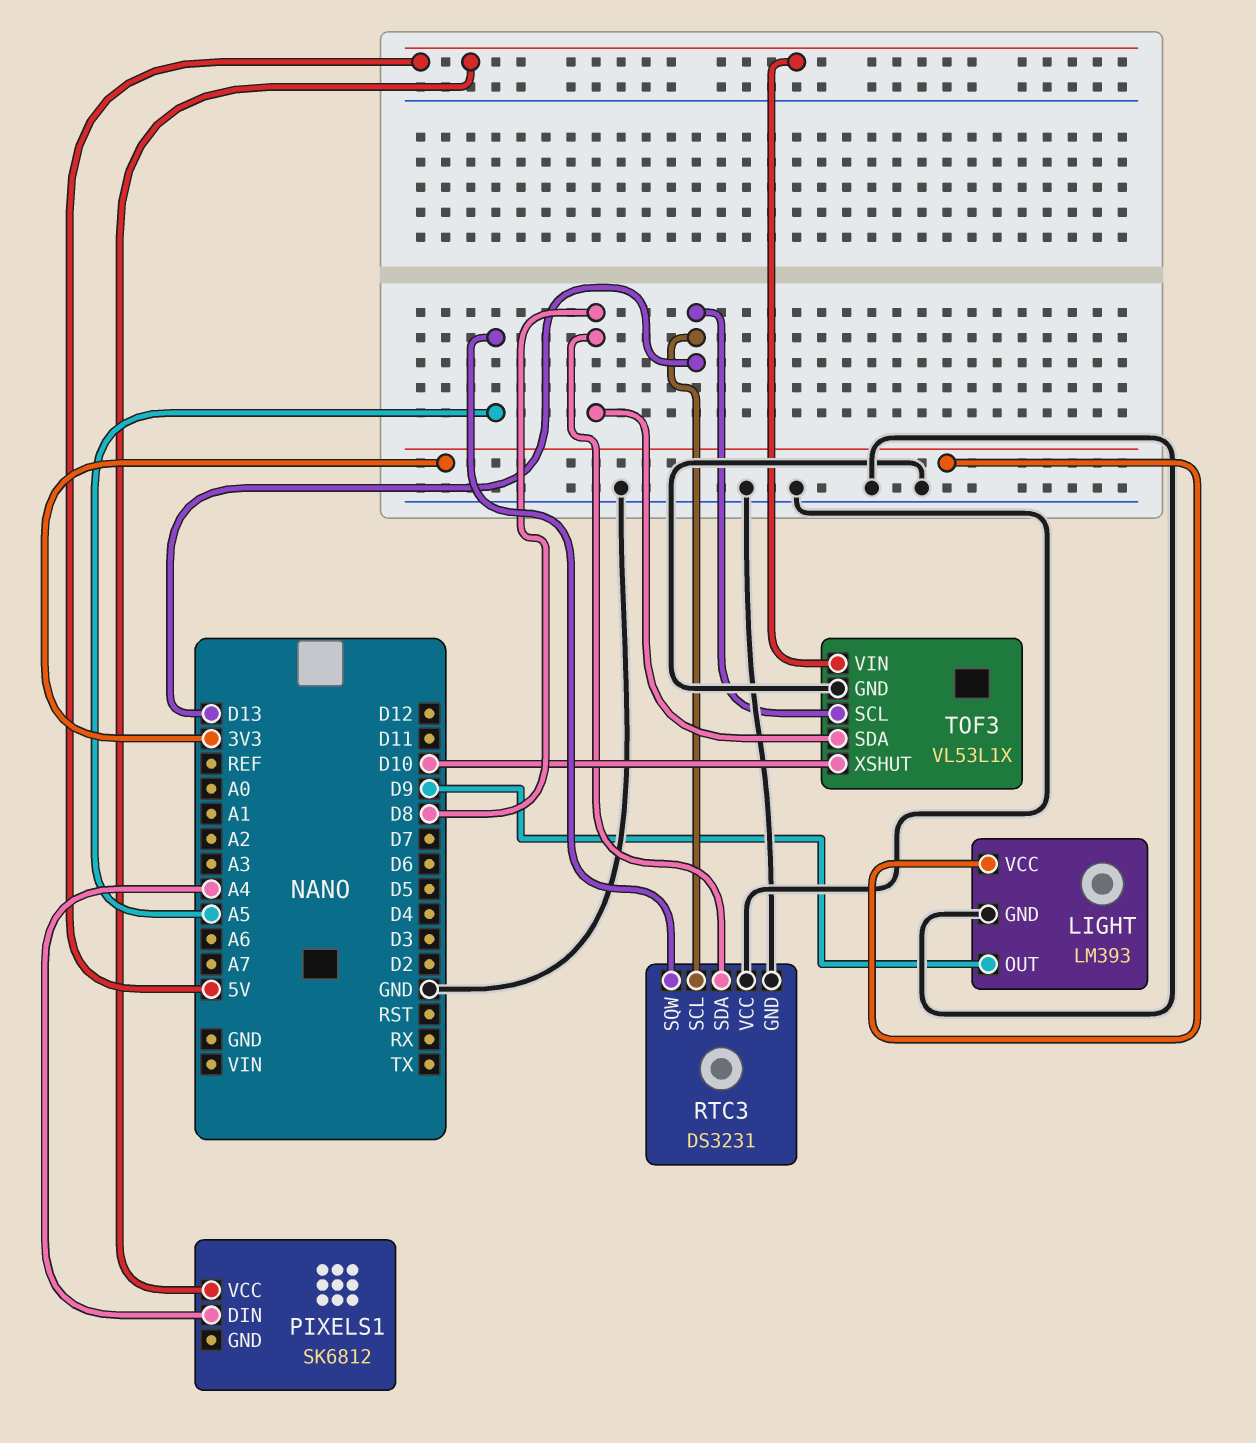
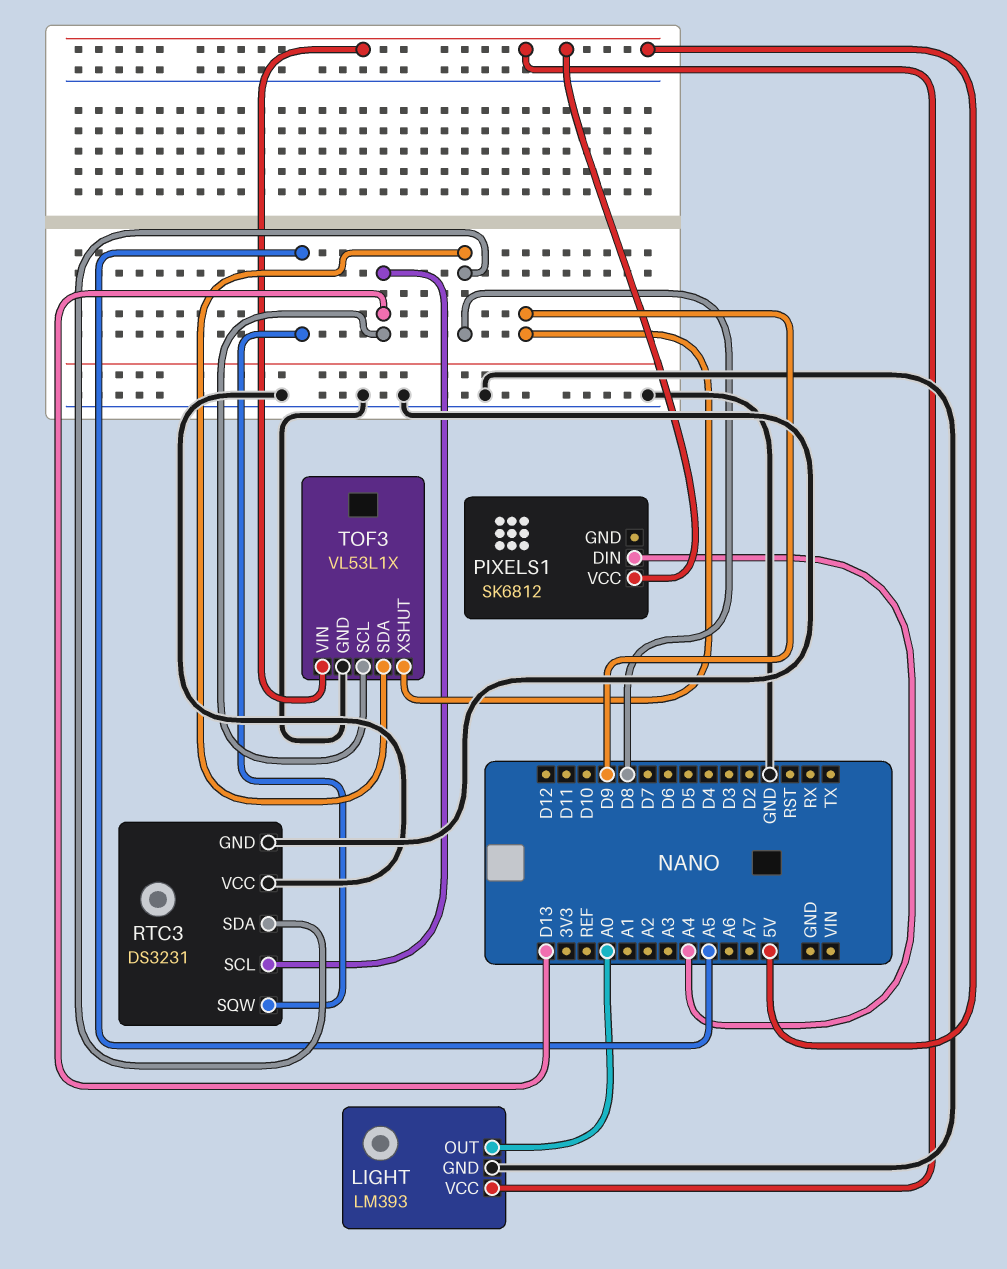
LIGHT pin OUT: D9 -> A0
LIGHT pin VCC: 3V3 -> 5V
TOF3 pin XSHUT: D10 -> D9

